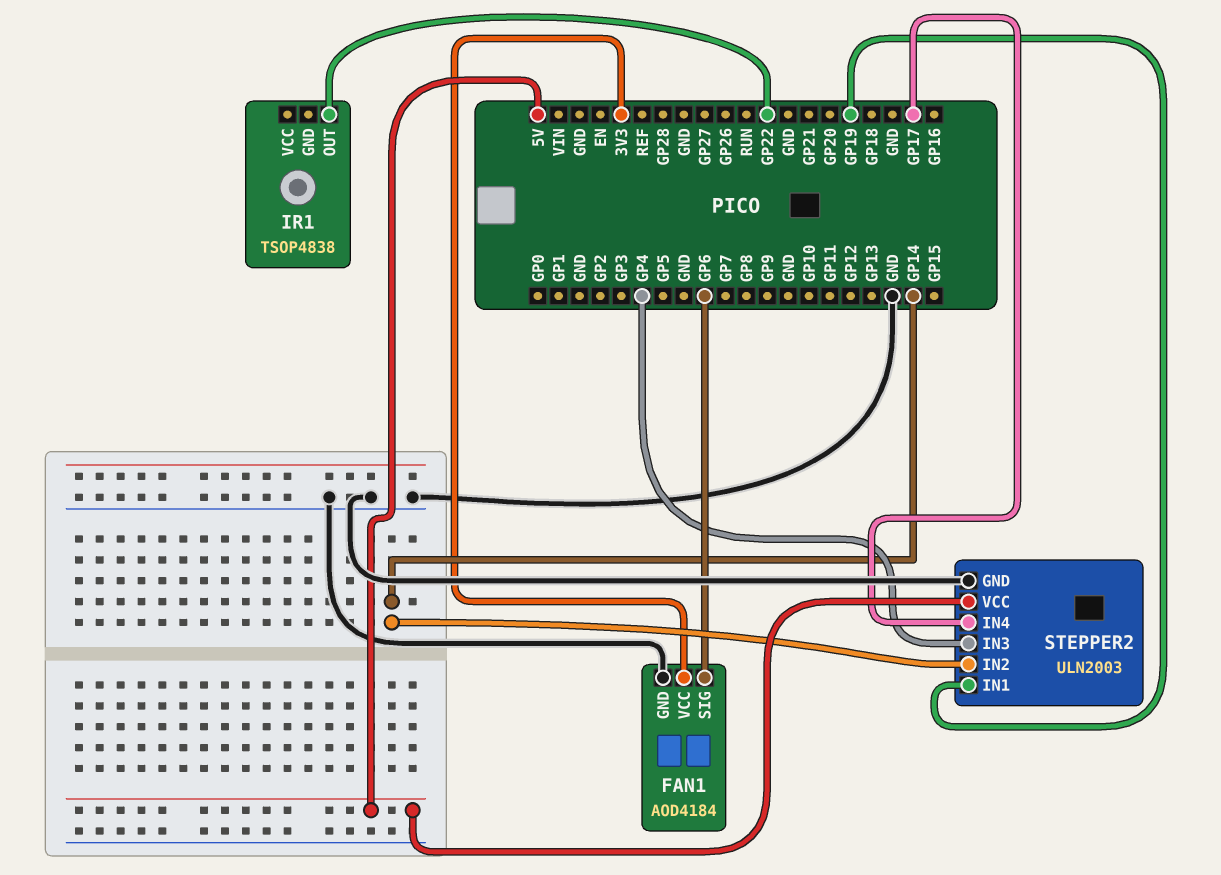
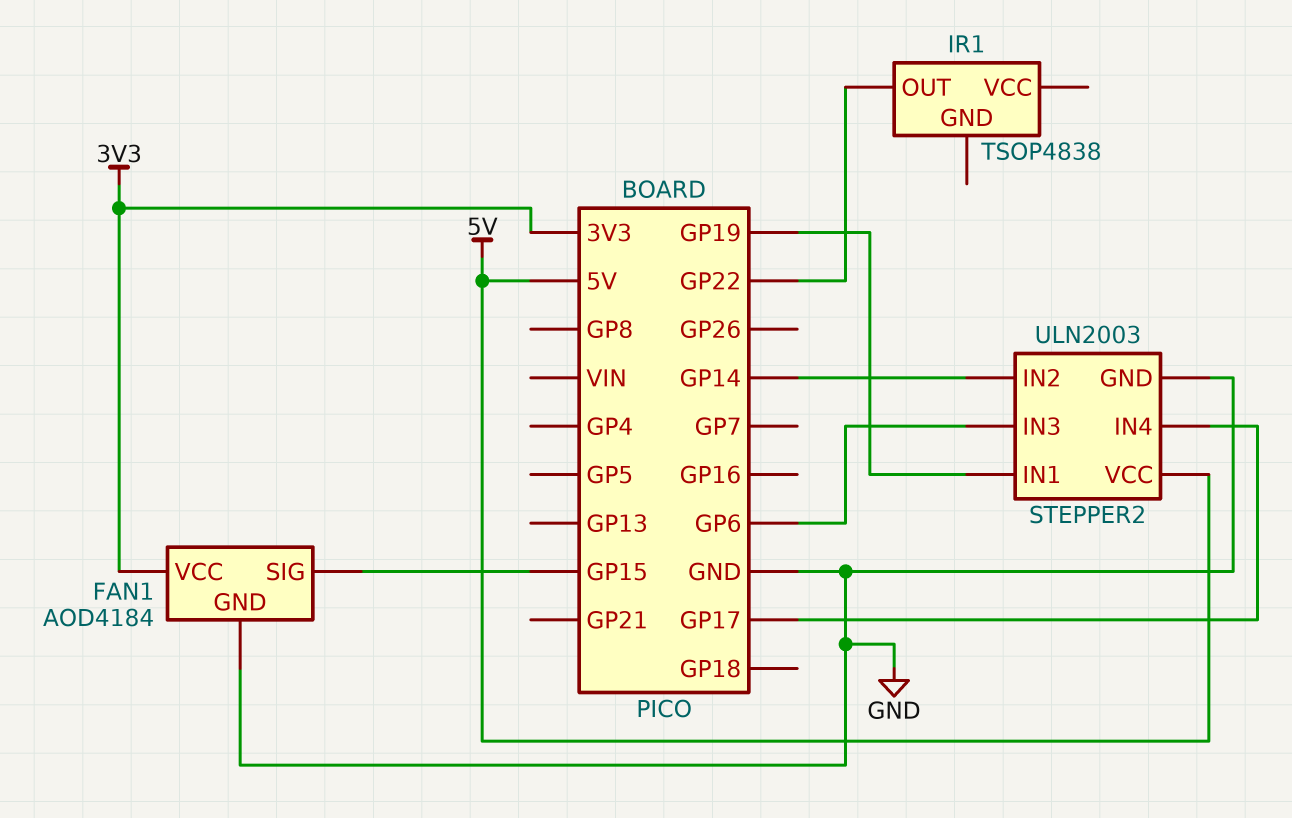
FAN1 pin SIG: GP6 -> GP15
STEPPER2 pin IN3: GP4 -> GP6

